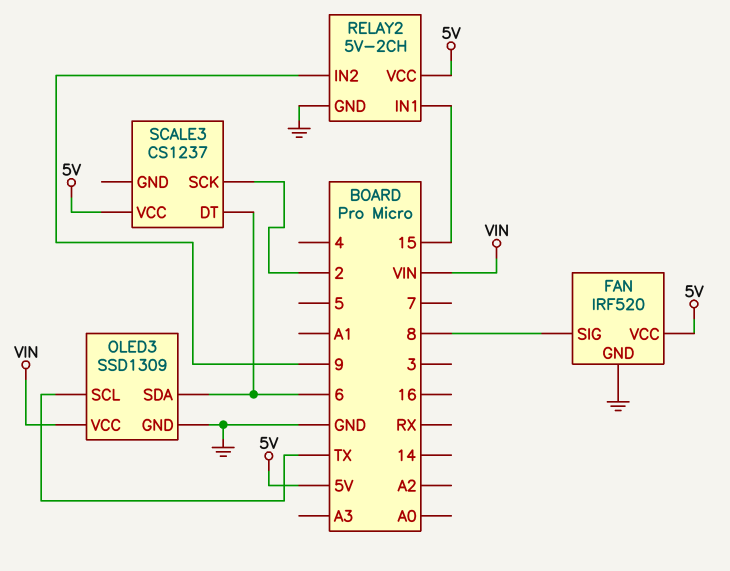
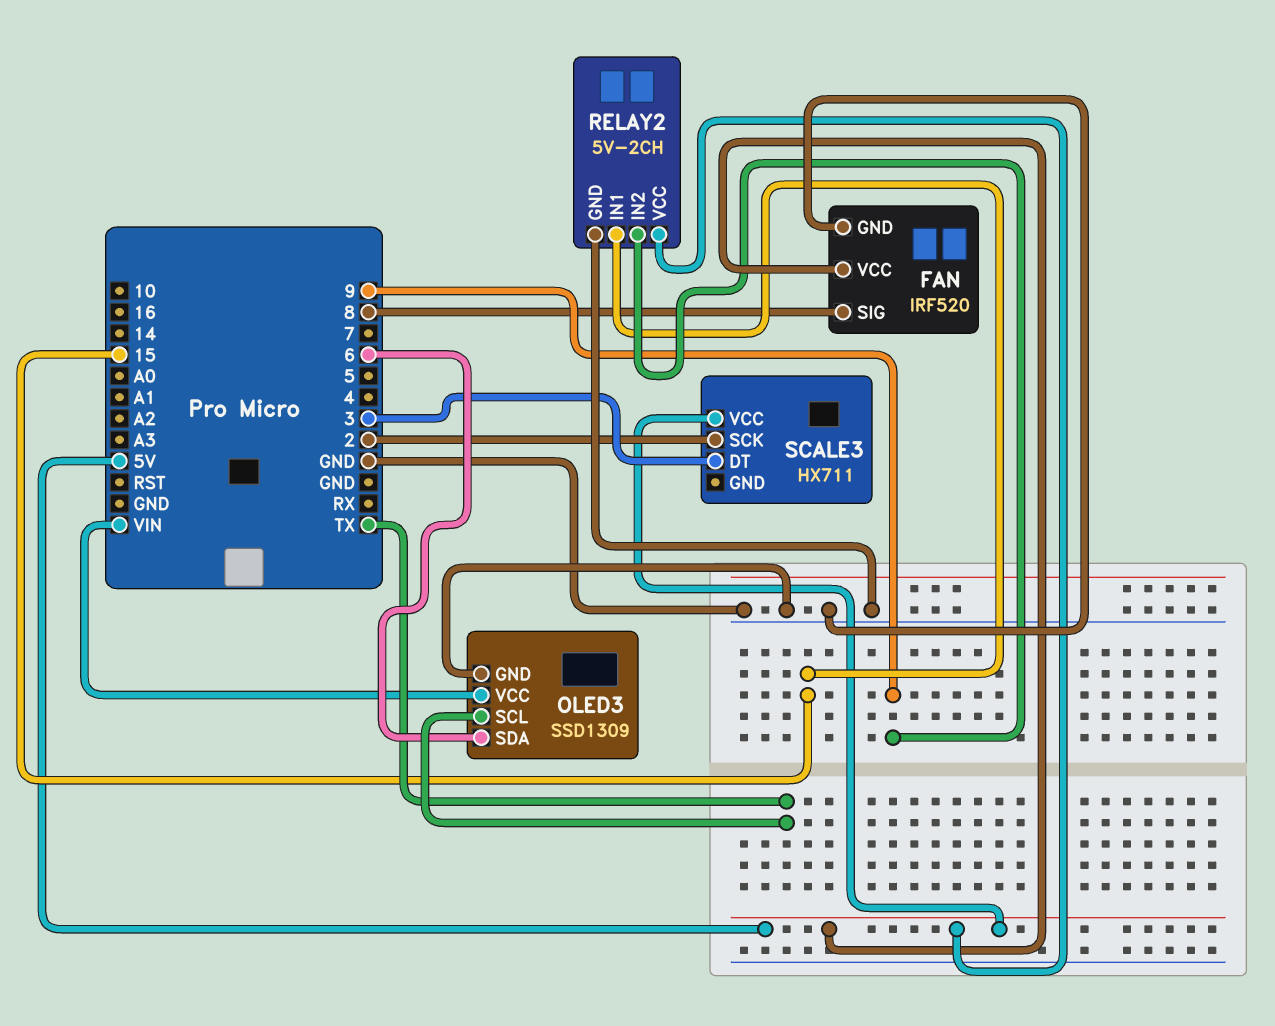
SCALE3: CS1237 -> HX711
SCALE3 pin DT: 6 -> 3

